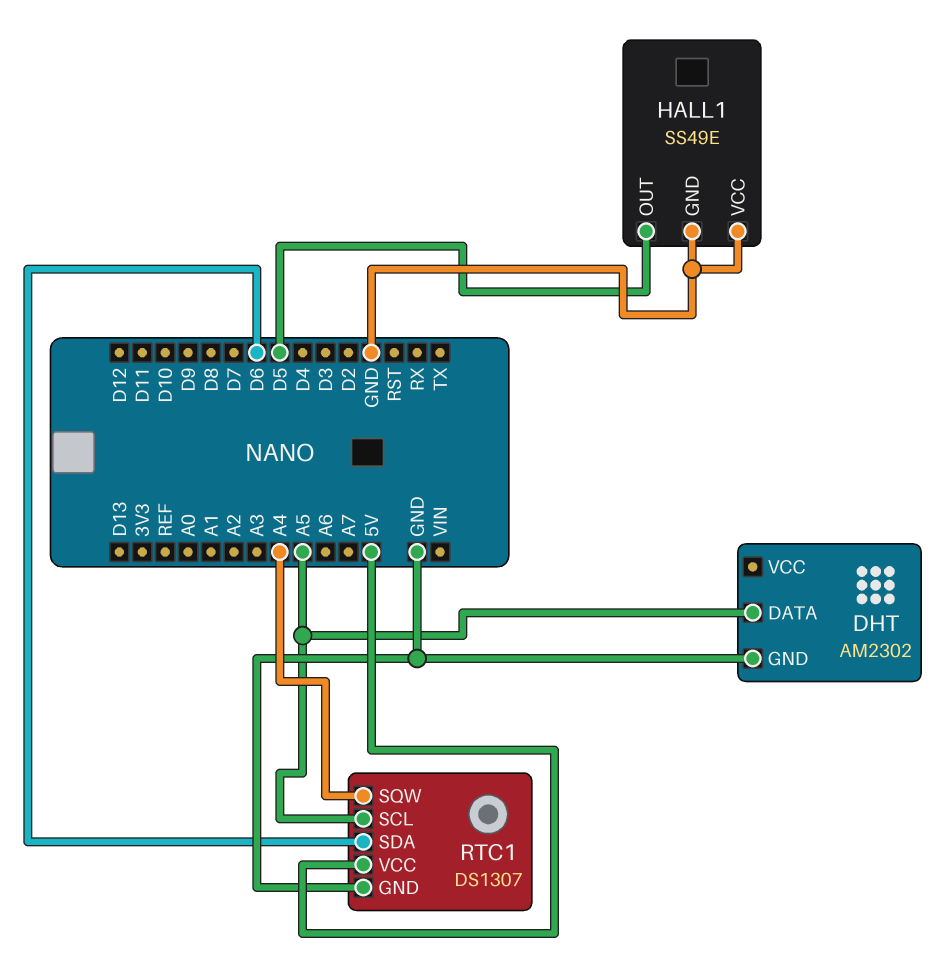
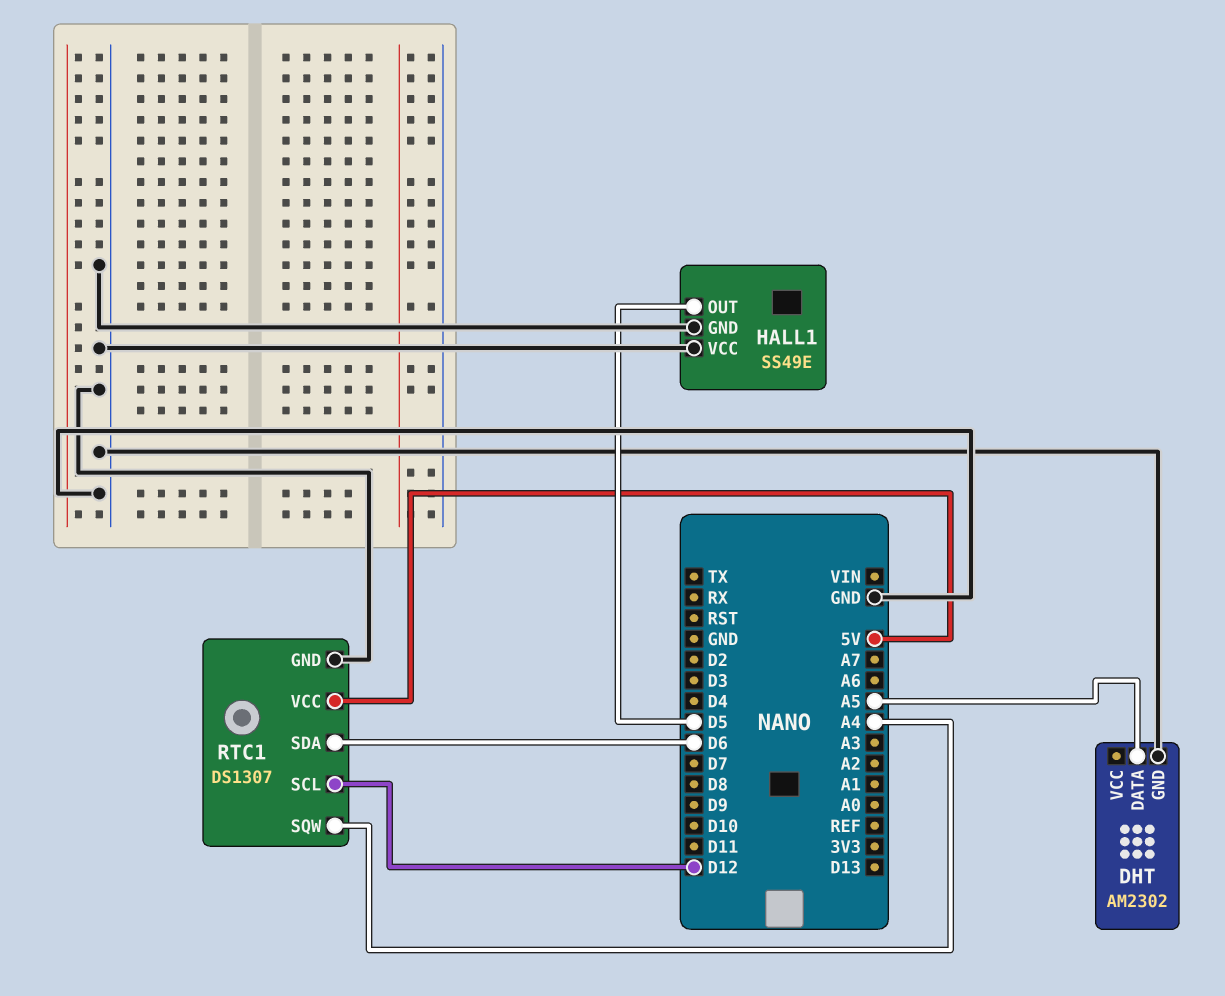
RTC1 pin SCL: A5 -> D12

